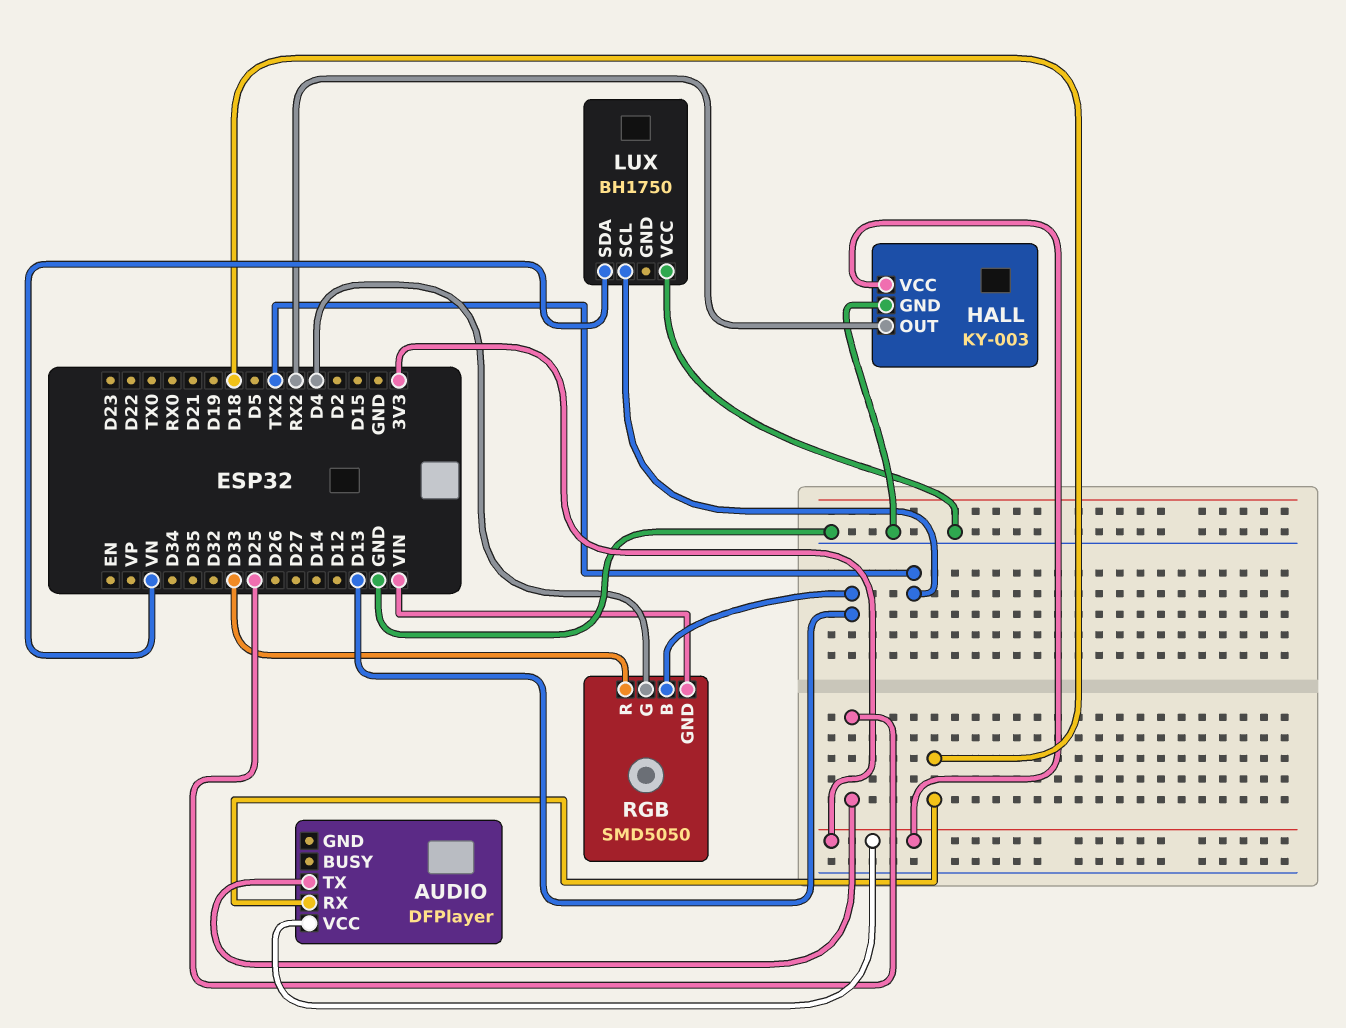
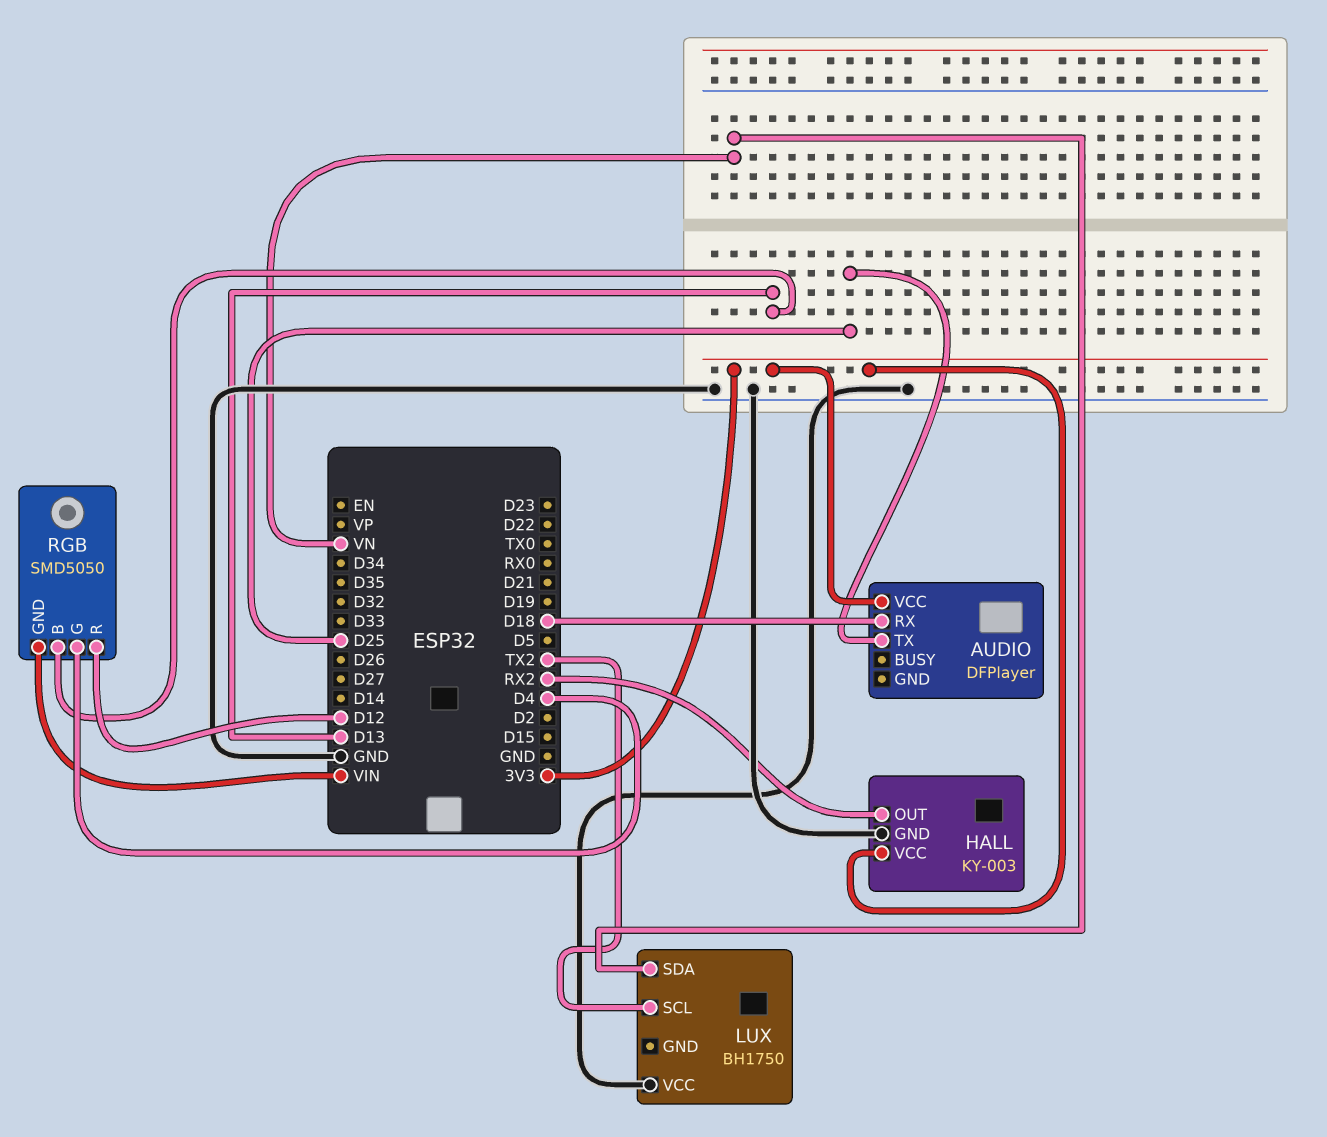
RGB pin R: D33 -> D12

